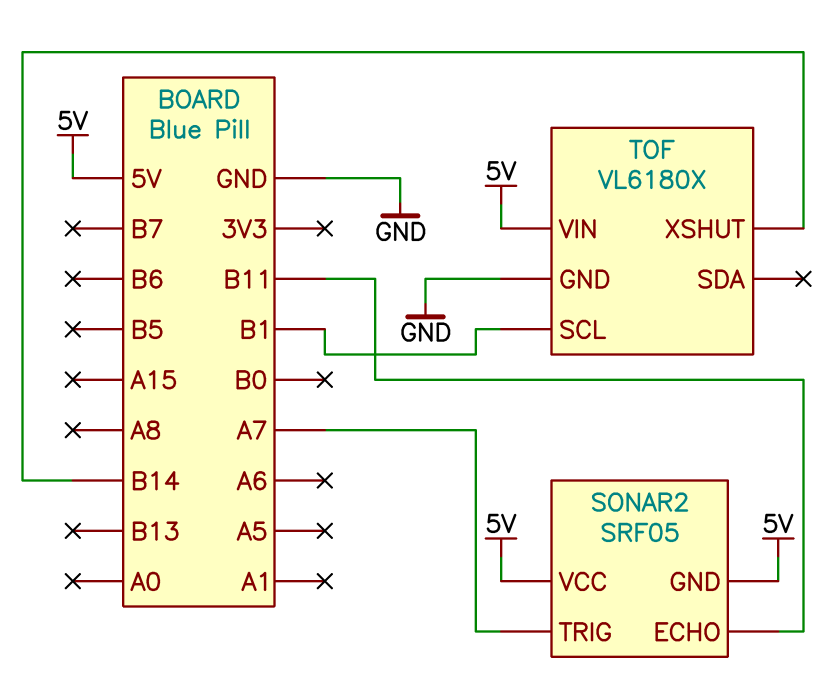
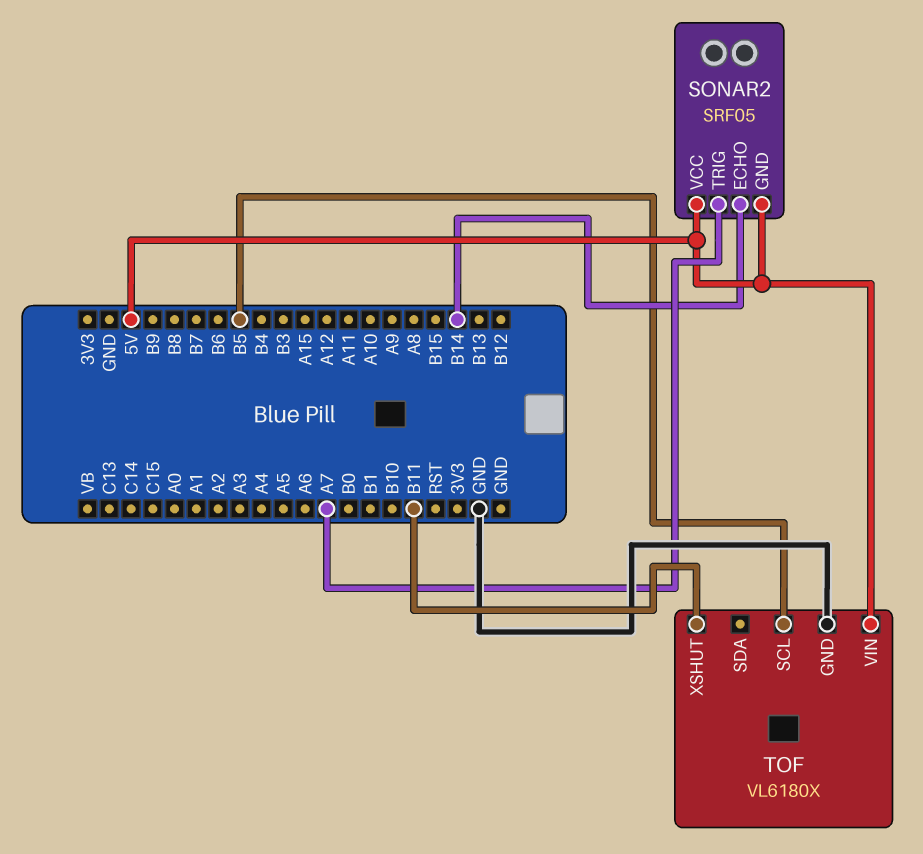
SONAR2 pin ECHO: B11 -> B14
TOF pin SCL: B1 -> B5
TOF pin XSHUT: B14 -> B11

